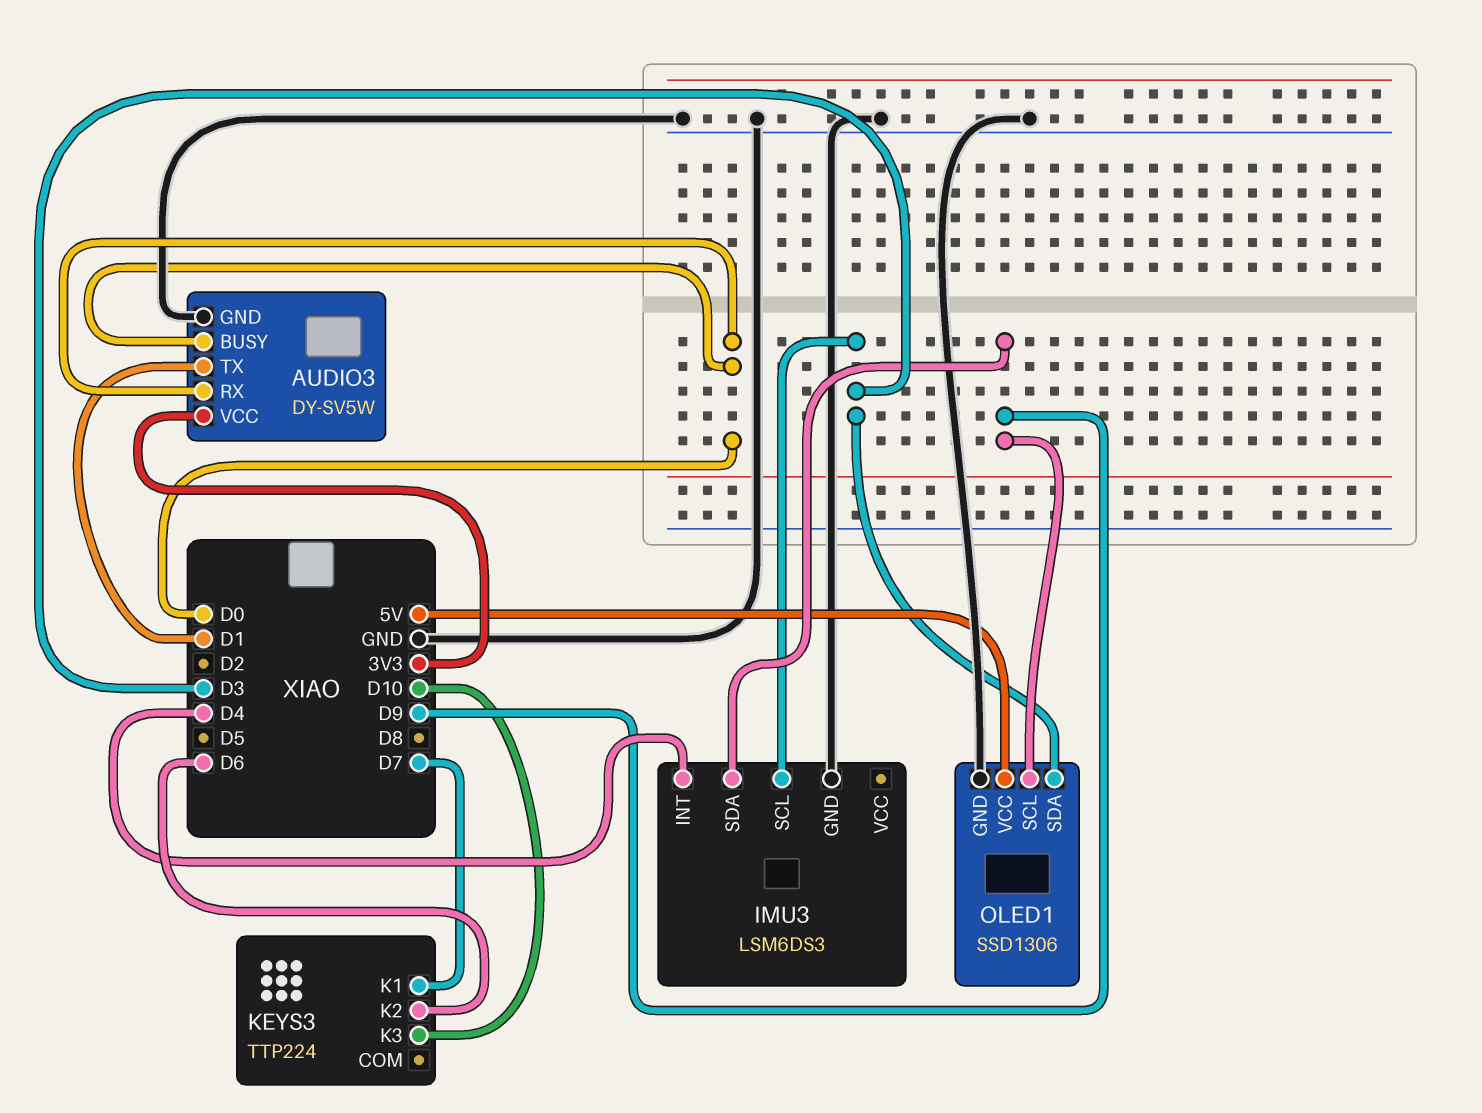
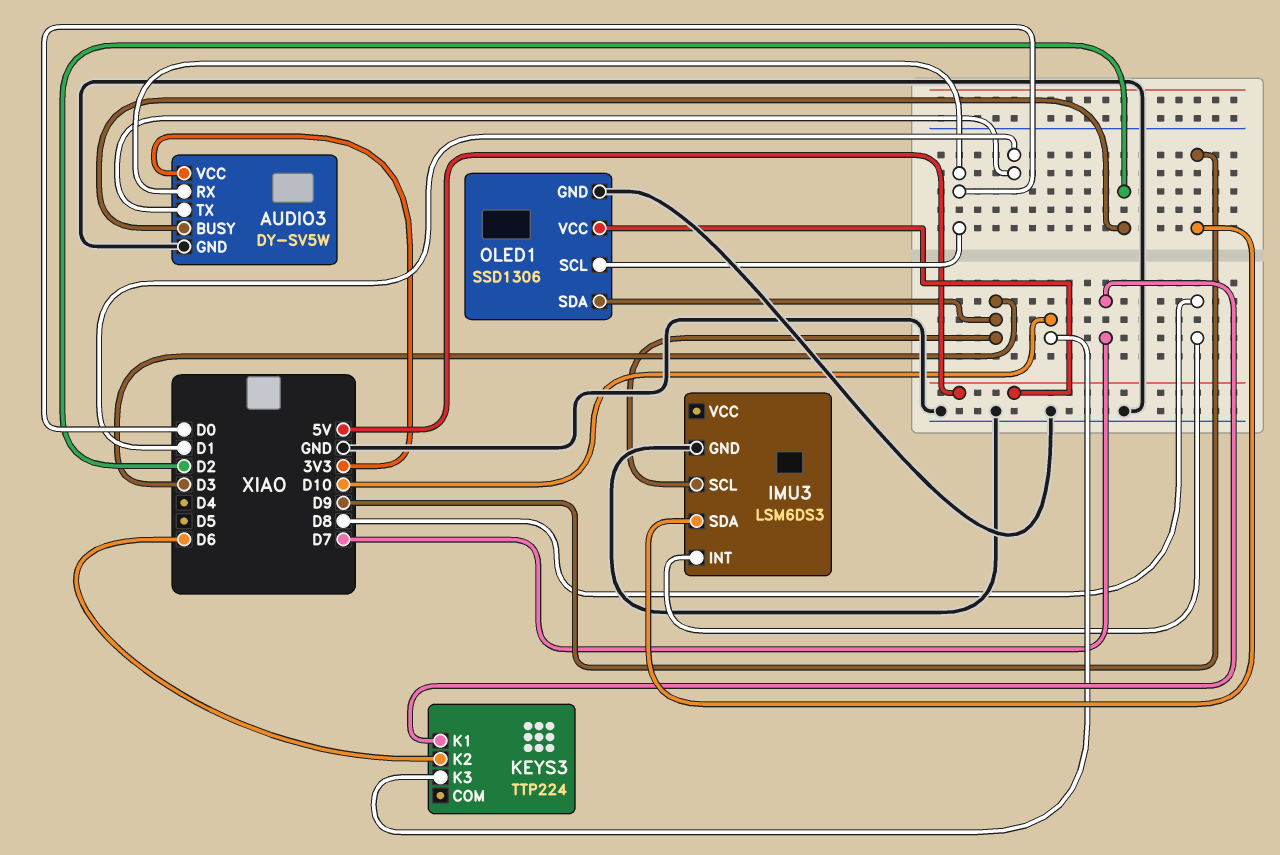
AUDIO3 pin BUSY: D0 -> D2
IMU3 pin INT: D4 -> D8
OLED1 pin SCL: D9 -> D0

